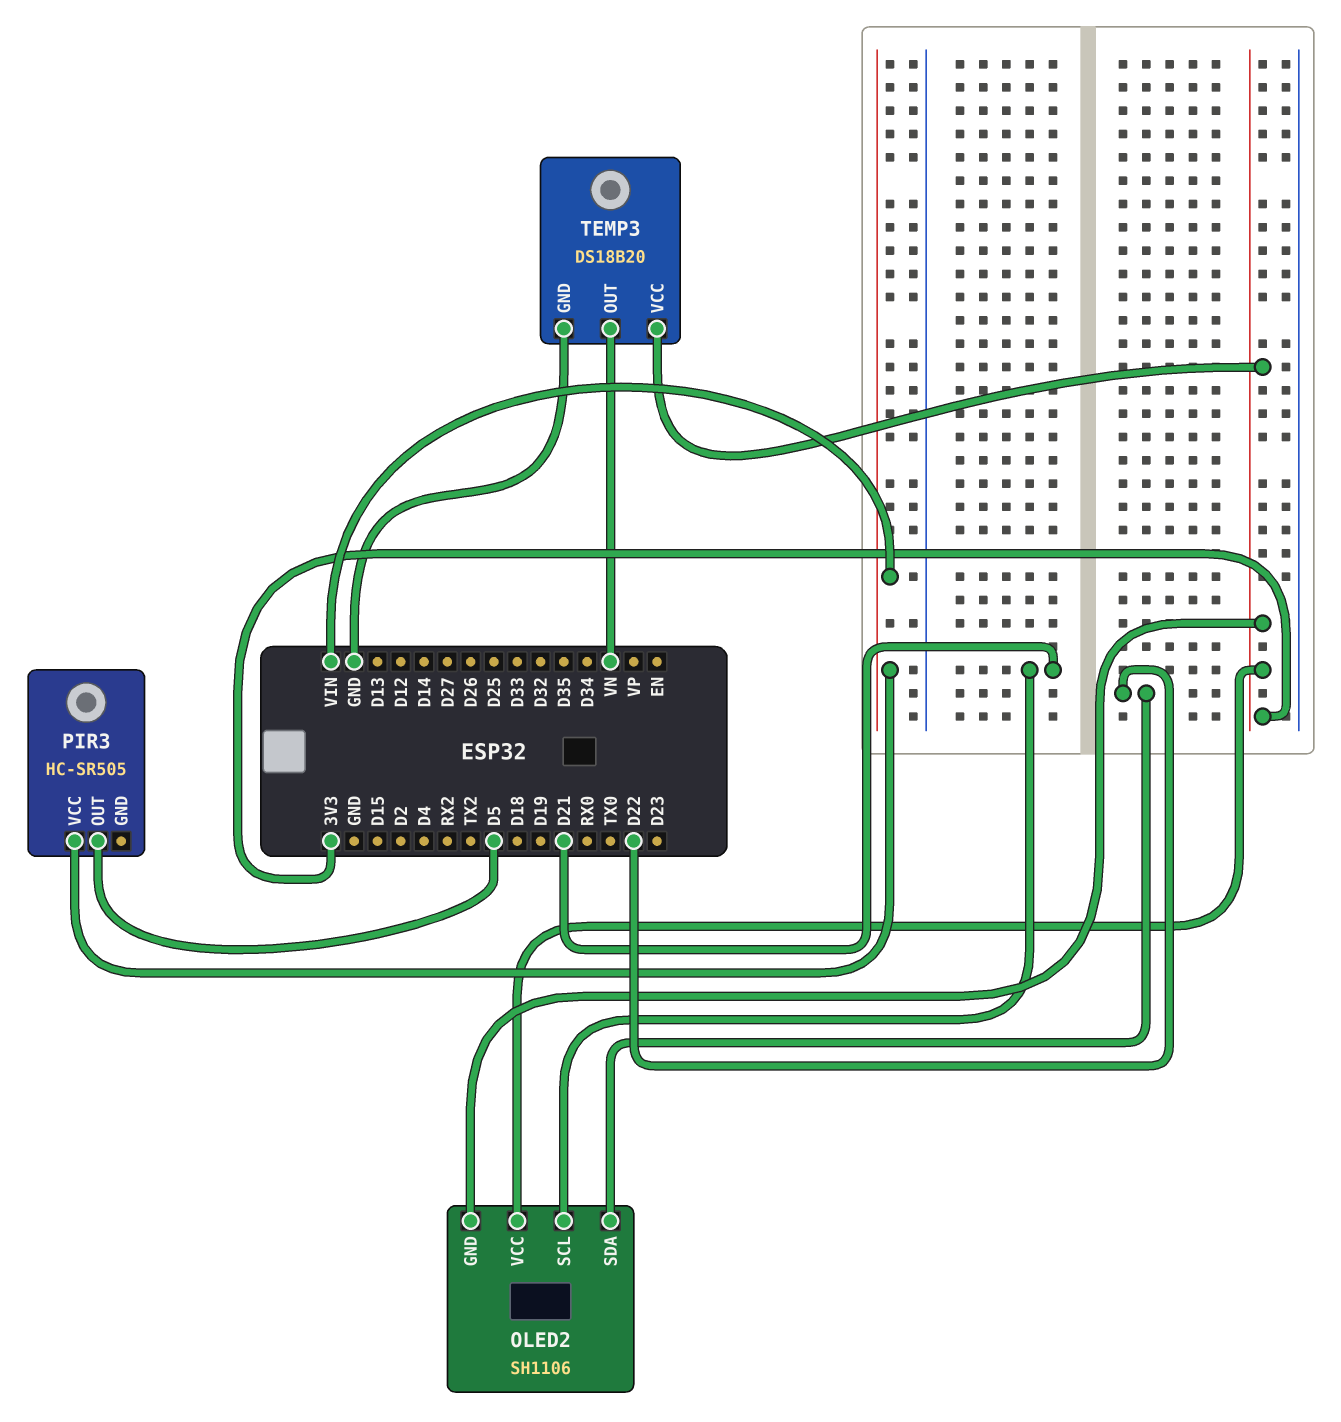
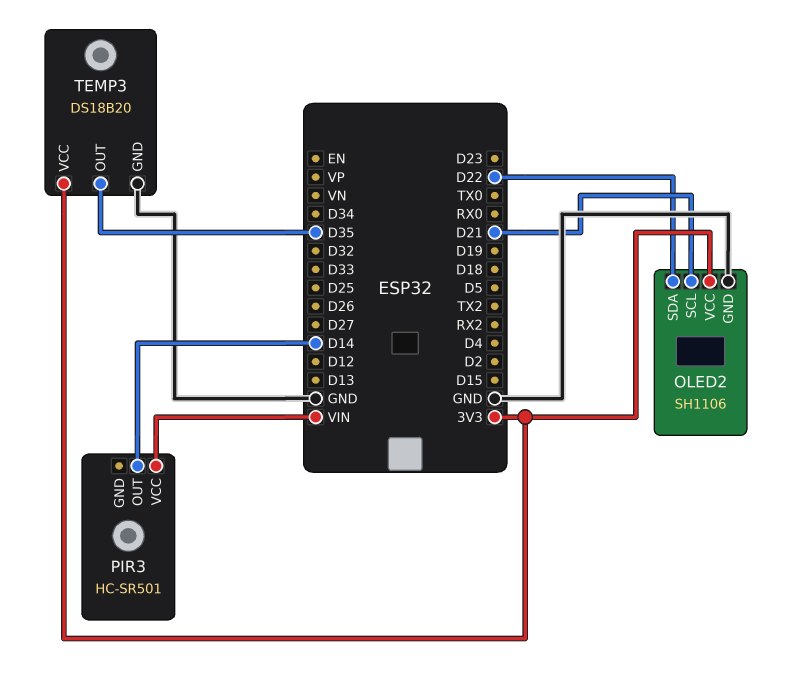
OLED2 pin GND: 3V3 -> GND
PIR3: HC-SR505 -> HC-SR501
PIR3 pin OUT: D5 -> D14
TEMP3 pin OUT: VN -> D35

